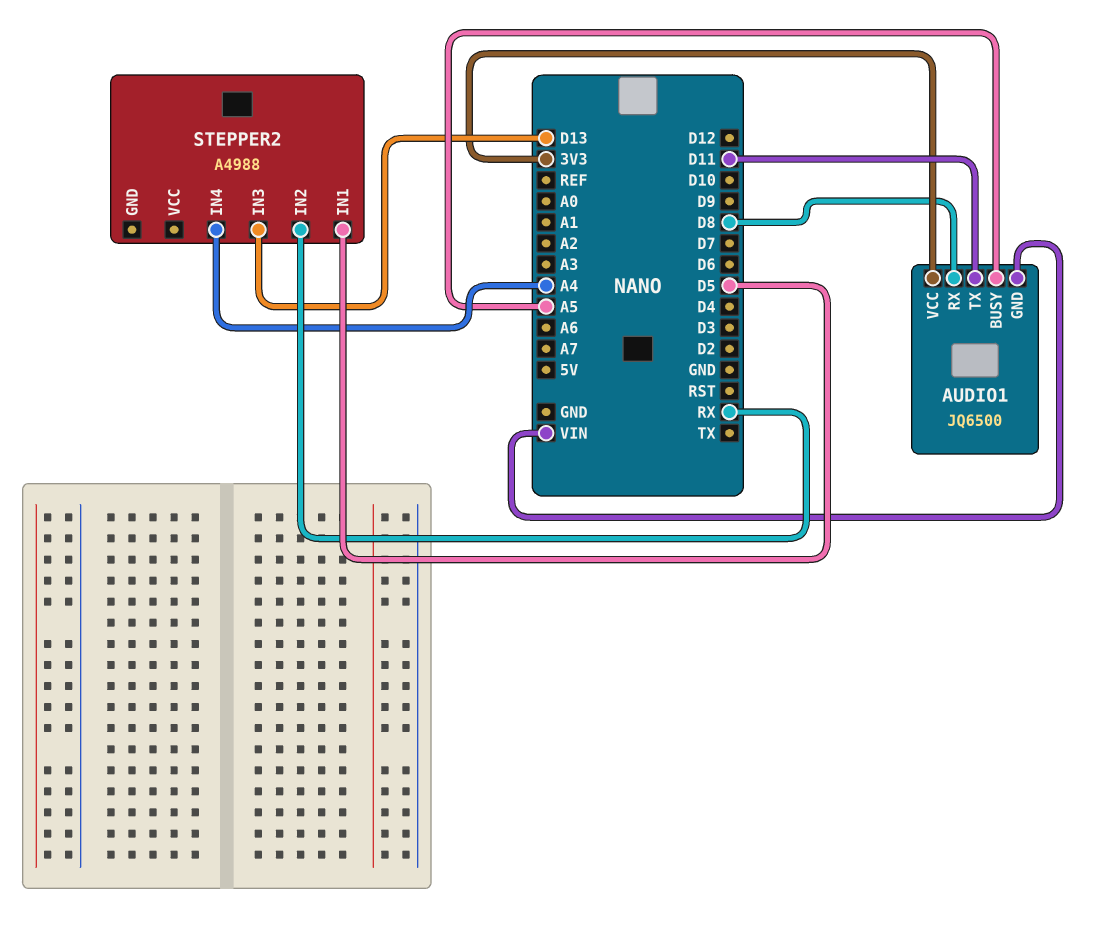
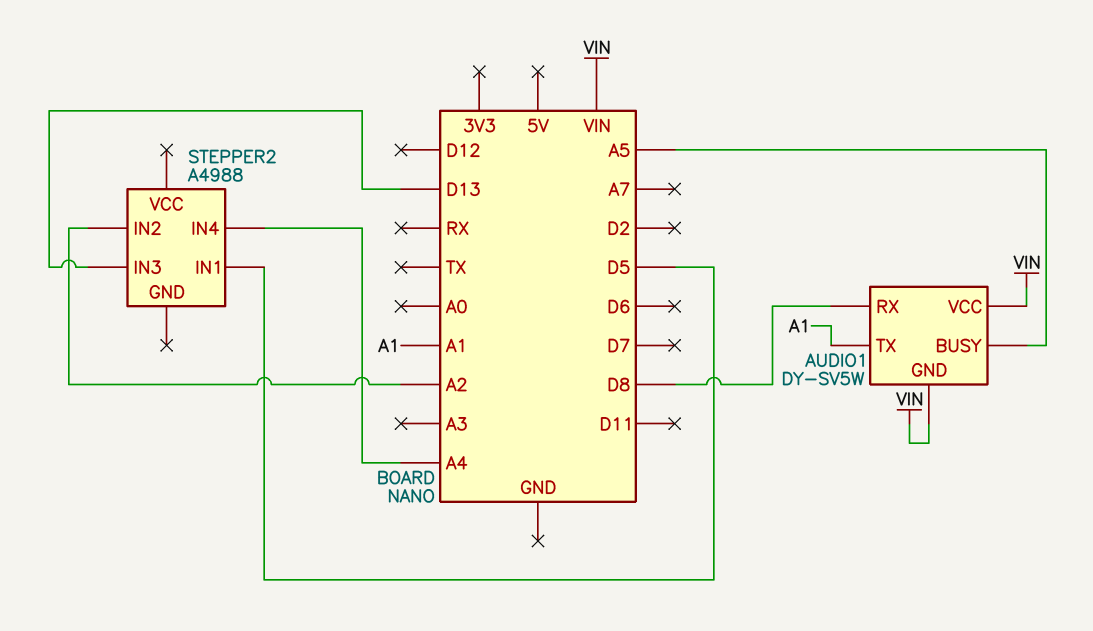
AUDIO1: JQ6500 -> DY-SV5W
AUDIO1 pin TX: D11 -> A1
AUDIO1 pin VCC: 3V3 -> VIN
STEPPER2 pin IN2: RX -> A2

